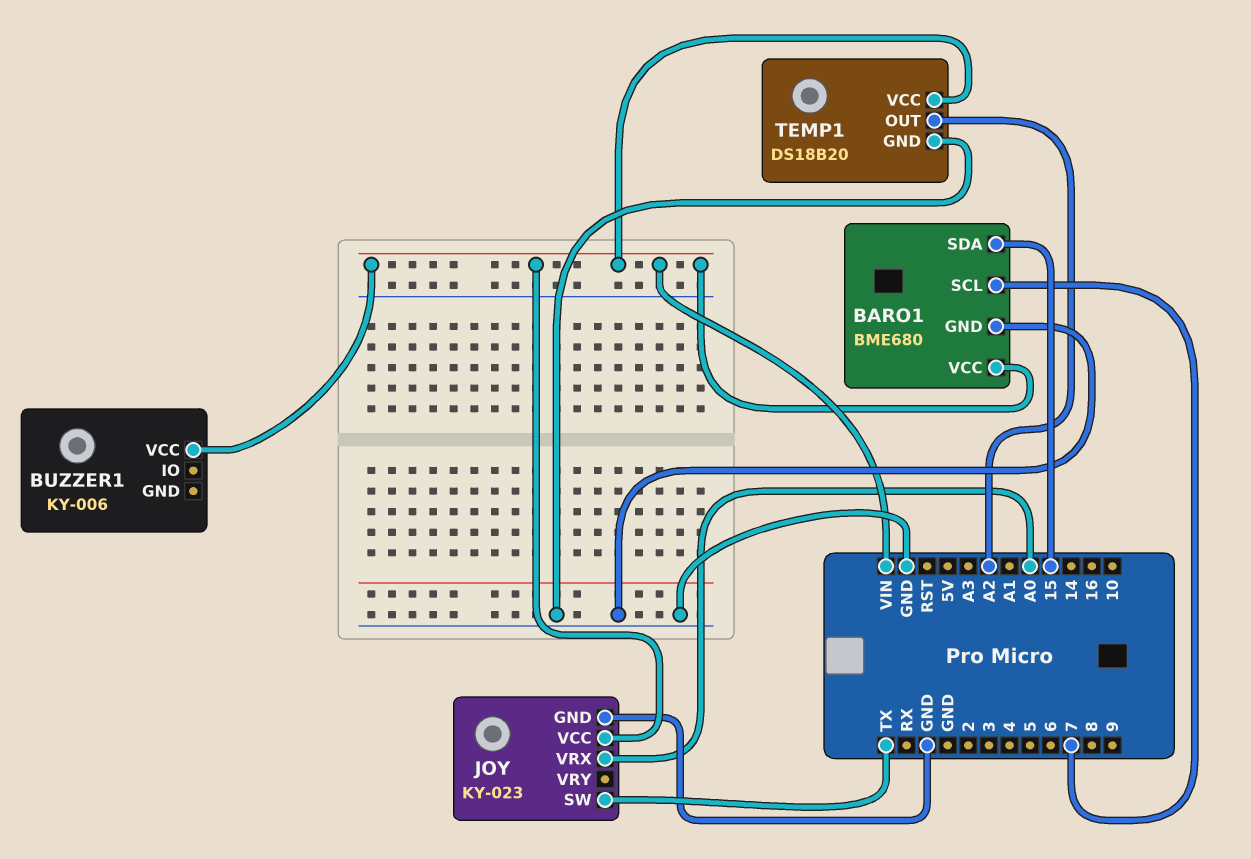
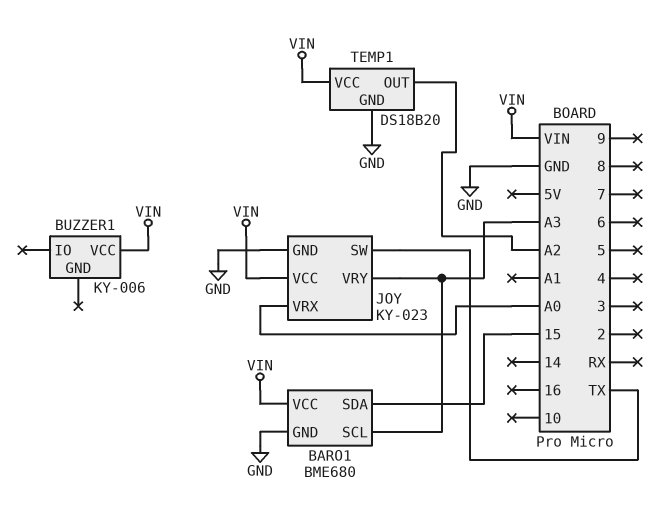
BARO1 pin SCL: 7 -> A3
JOY pin VRY: none -> A3

